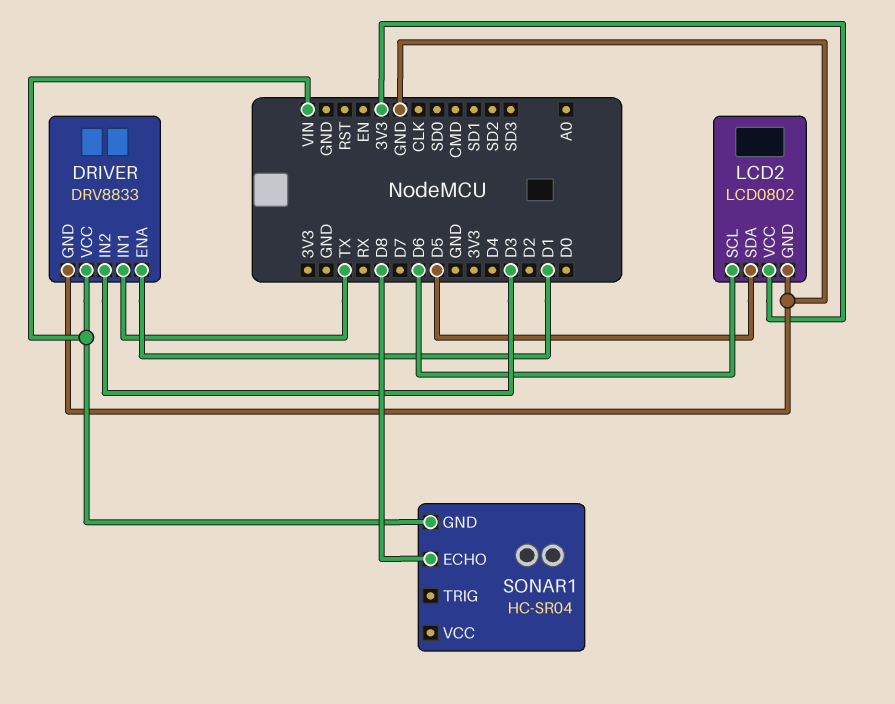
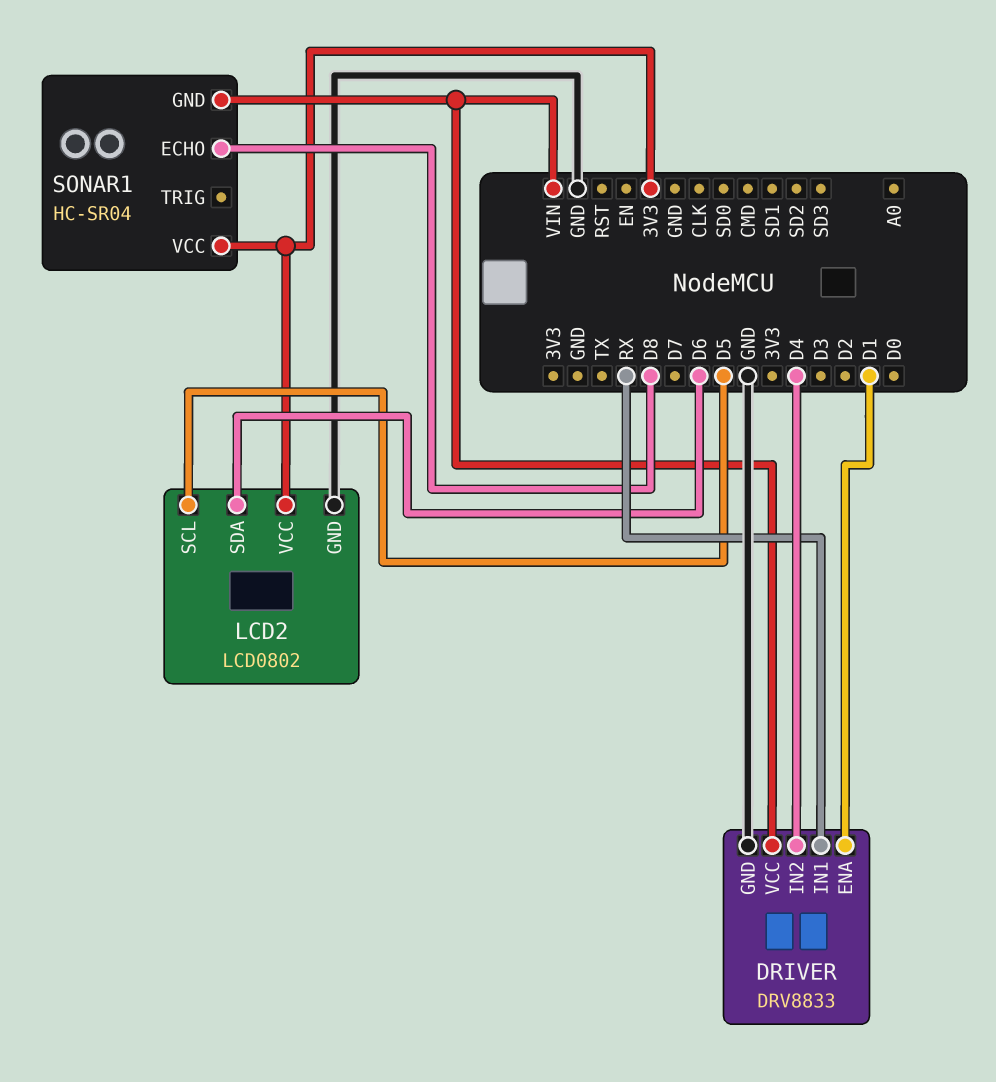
DRIVER pin IN1: TX -> RX
DRIVER pin IN2: D3 -> D4
LCD2 pin SCL: D6 -> D5
LCD2 pin SDA: D5 -> D6
SONAR1 pin VCC: none -> 3V3

